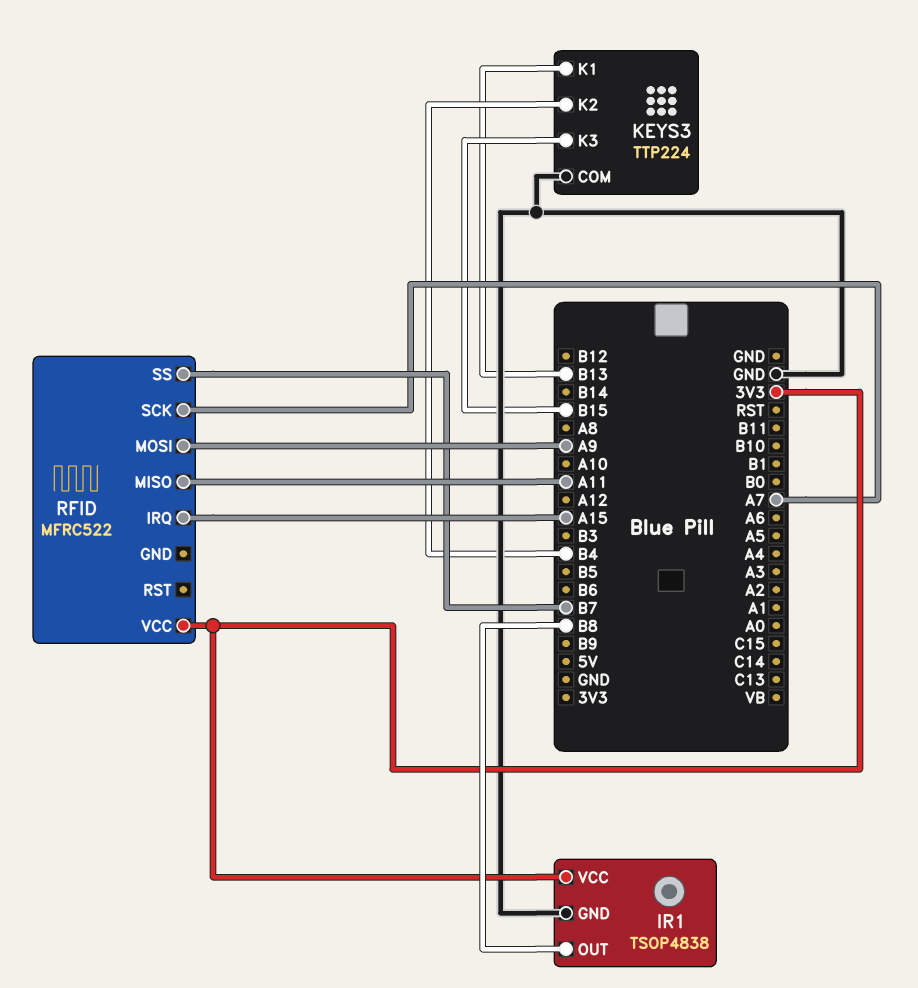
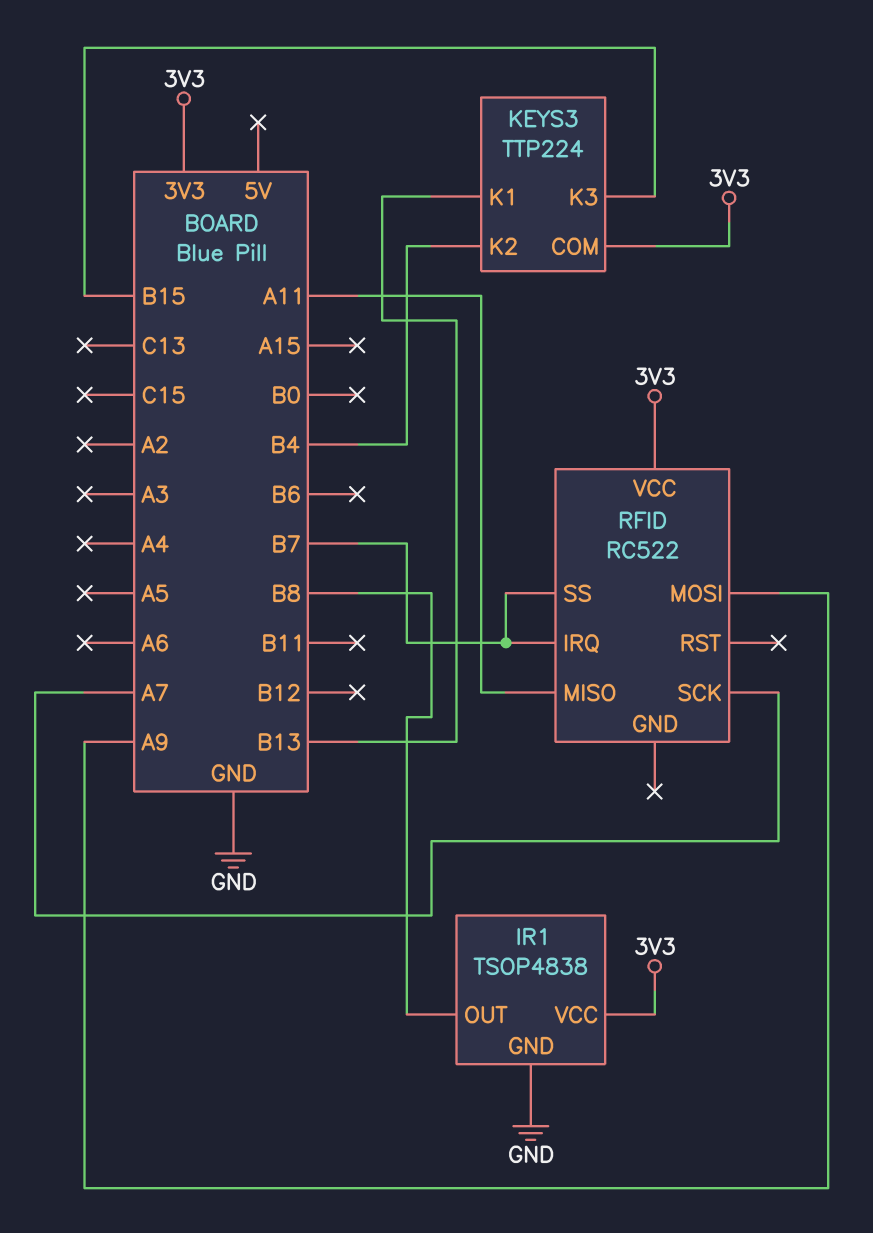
KEYS3 pin COM: GND -> 3V3
RFID: MFRC522 -> RC522
RFID pin IRQ: A15 -> B7

